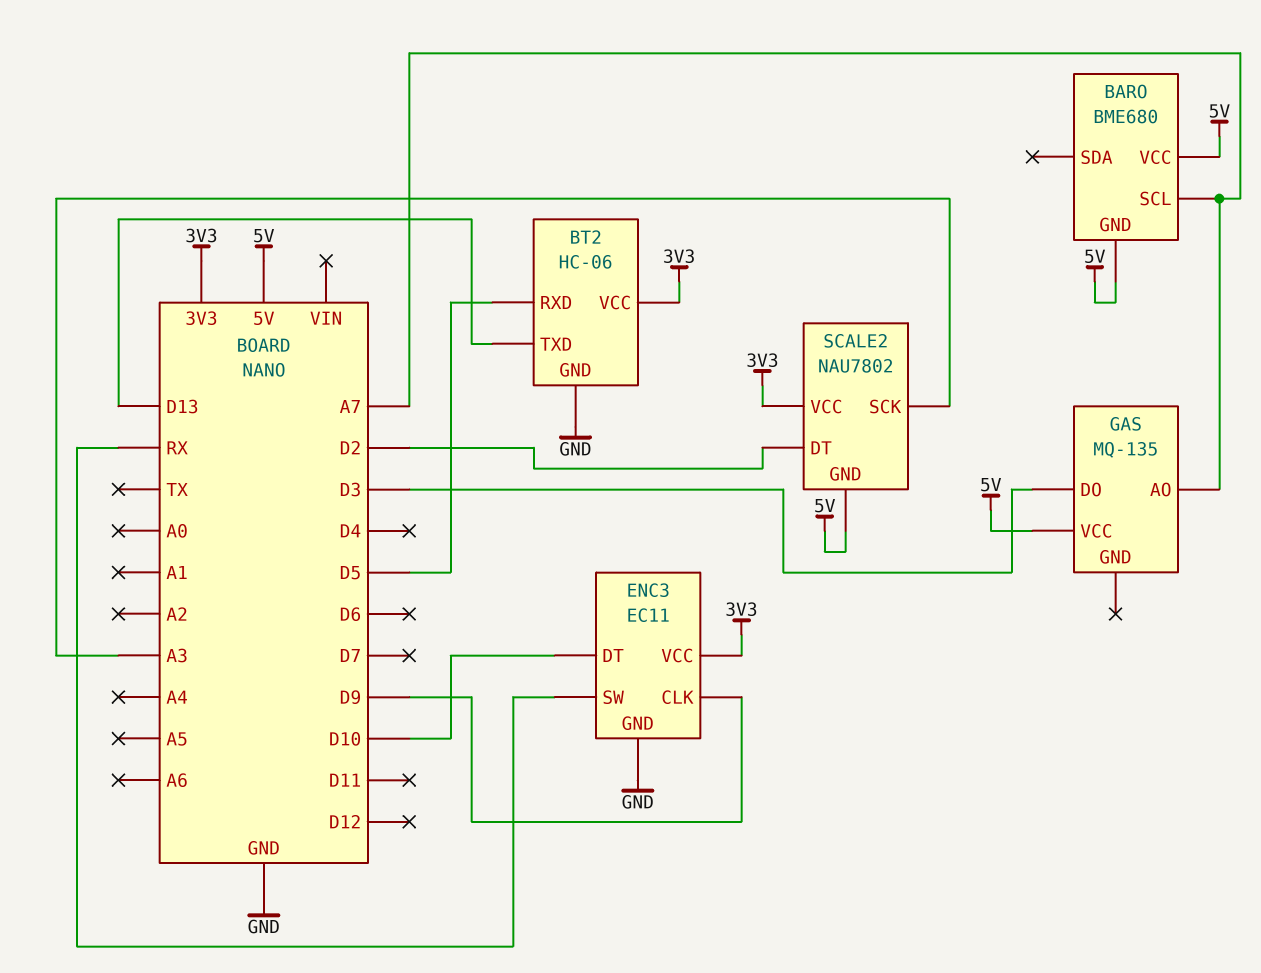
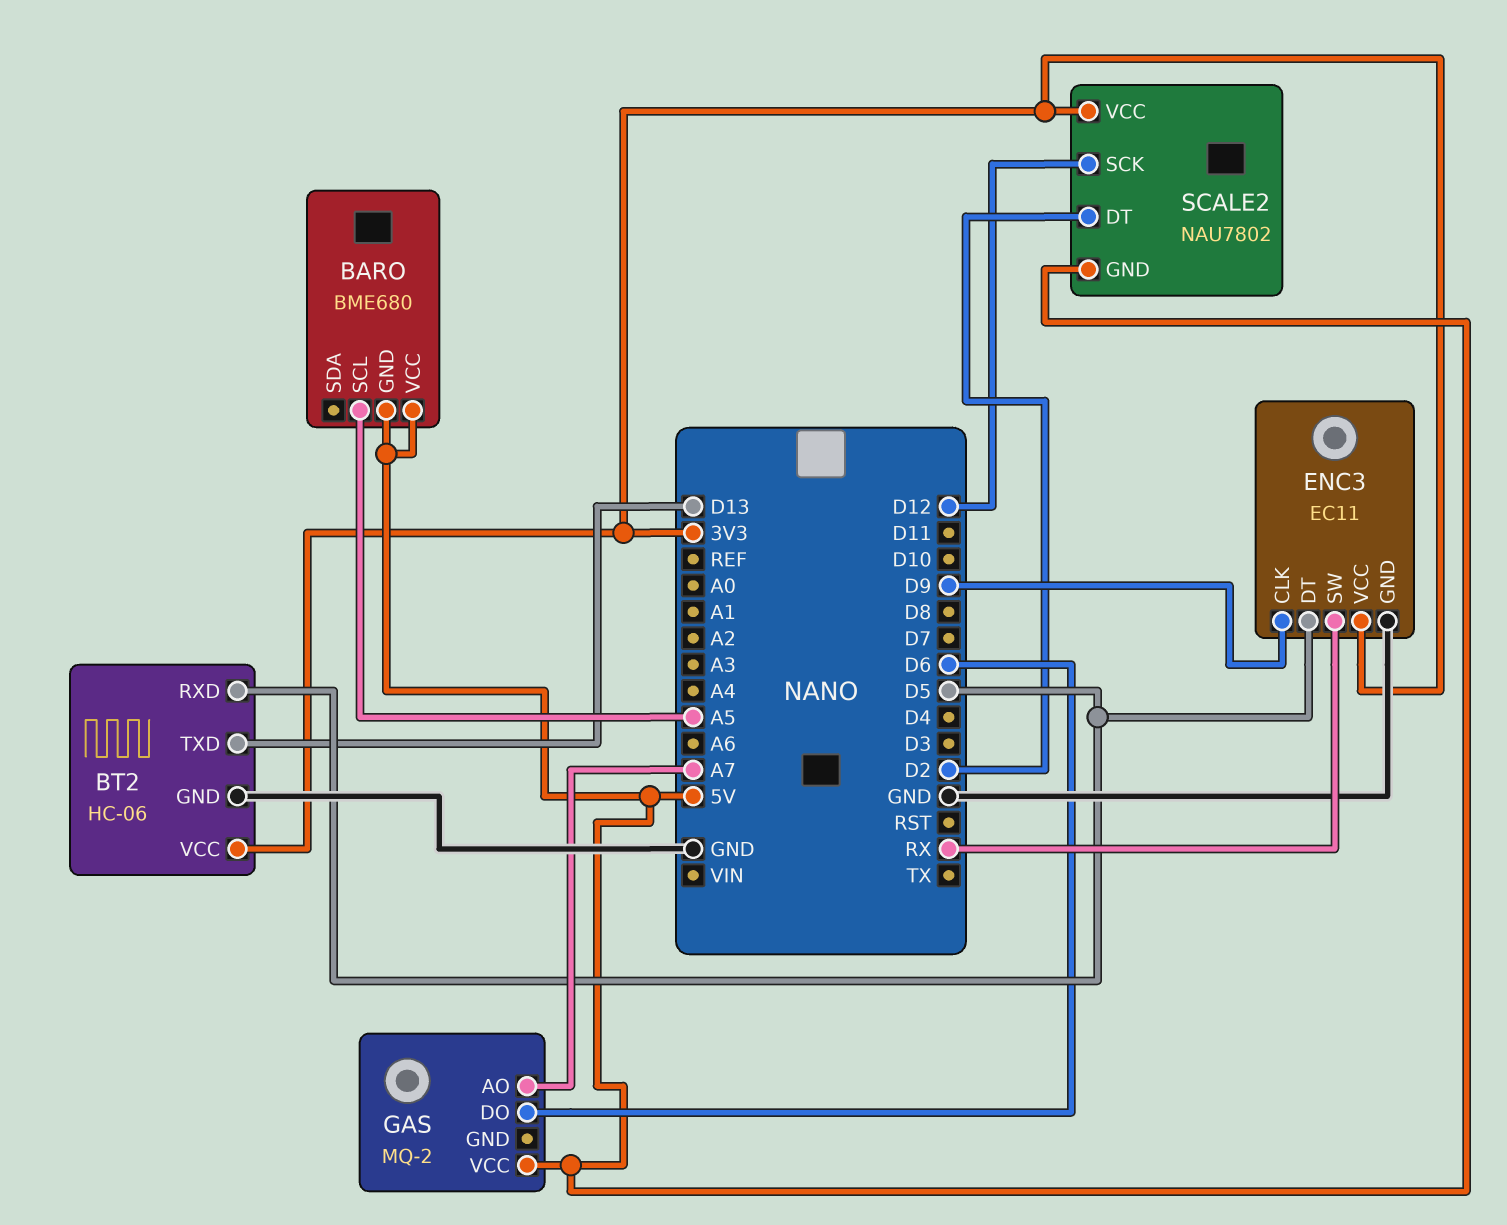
BARO pin SCL: A7 -> A5
ENC3 pin DT: D10 -> D5
GAS: MQ-135 -> MQ-2
GAS pin DO: D3 -> D6
SCALE2 pin SCK: A3 -> D12

